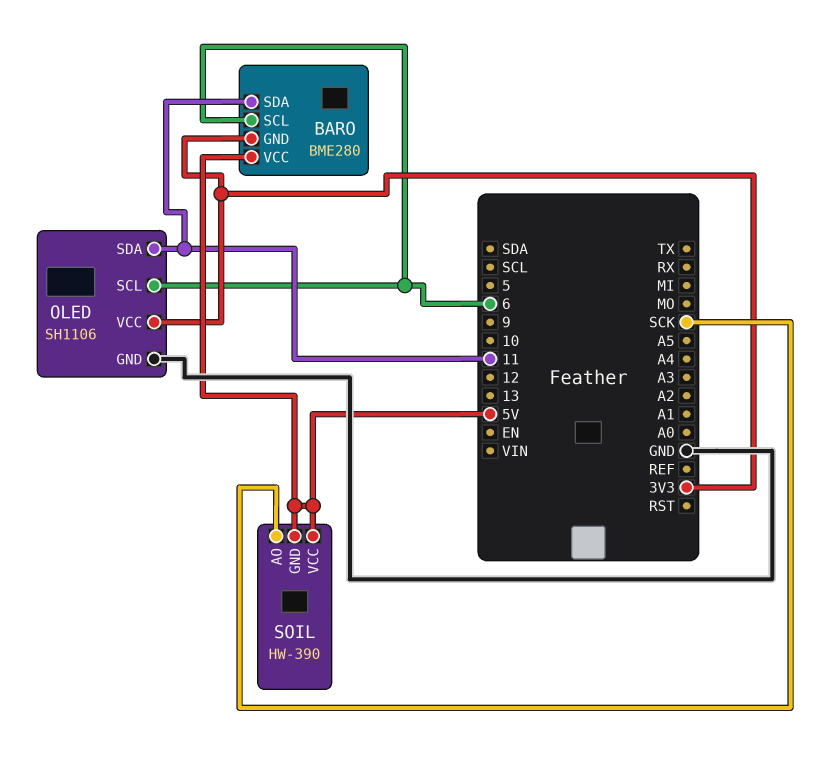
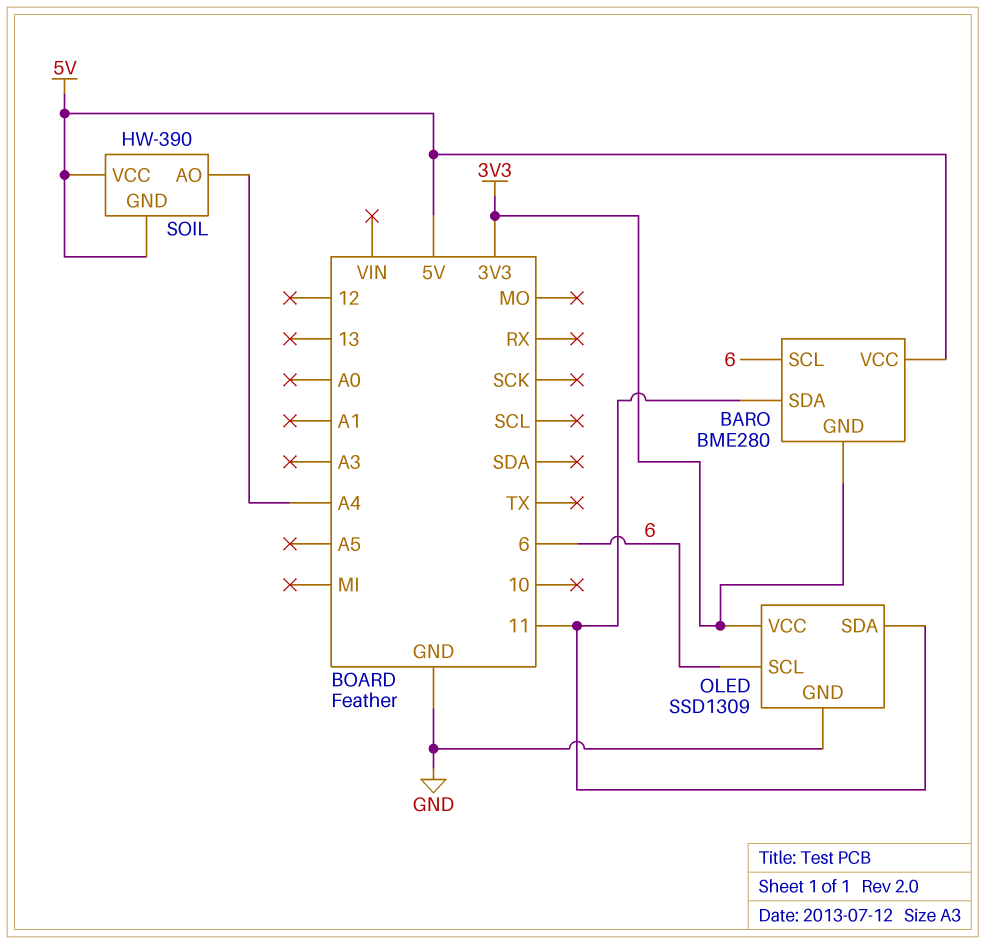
OLED: SH1106 -> SSD1309
SOIL pin AO: SCK -> A4

